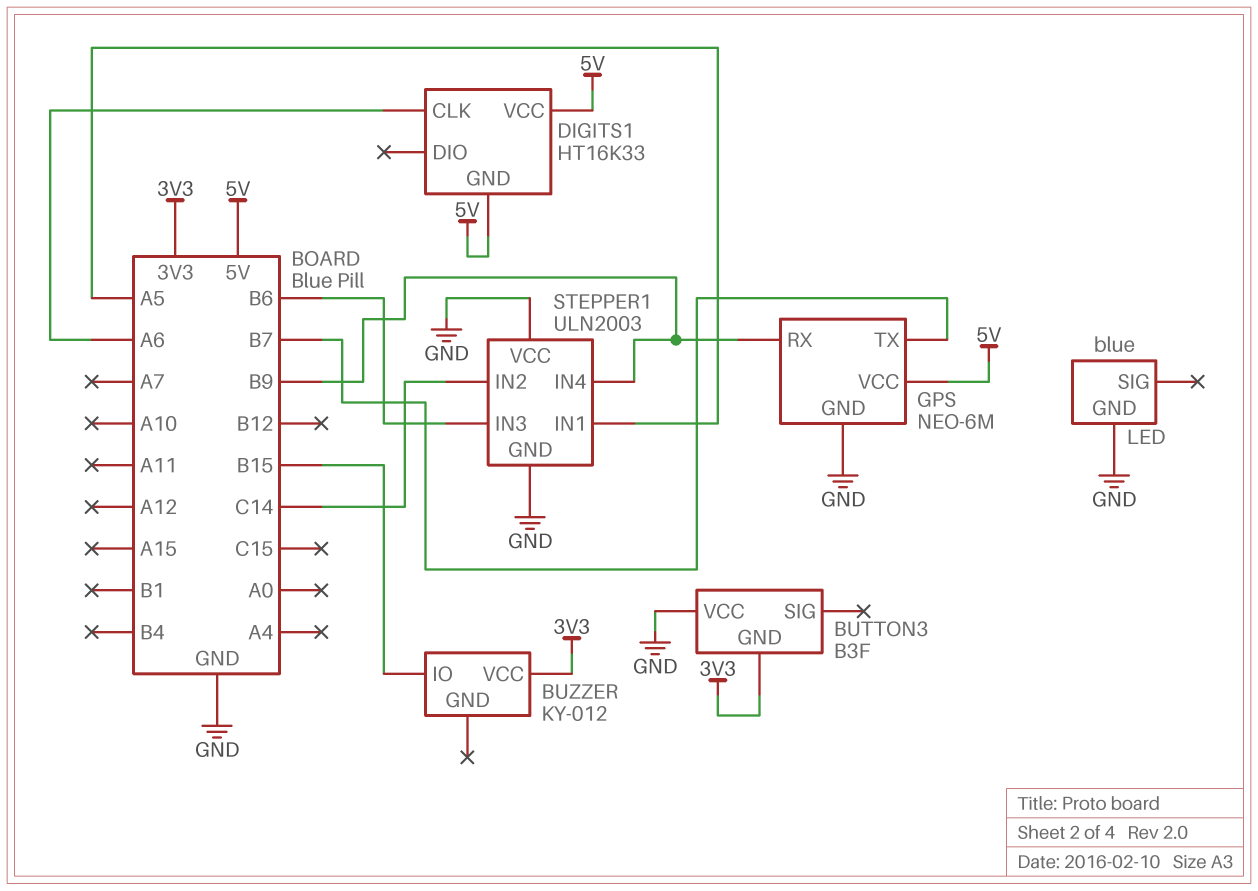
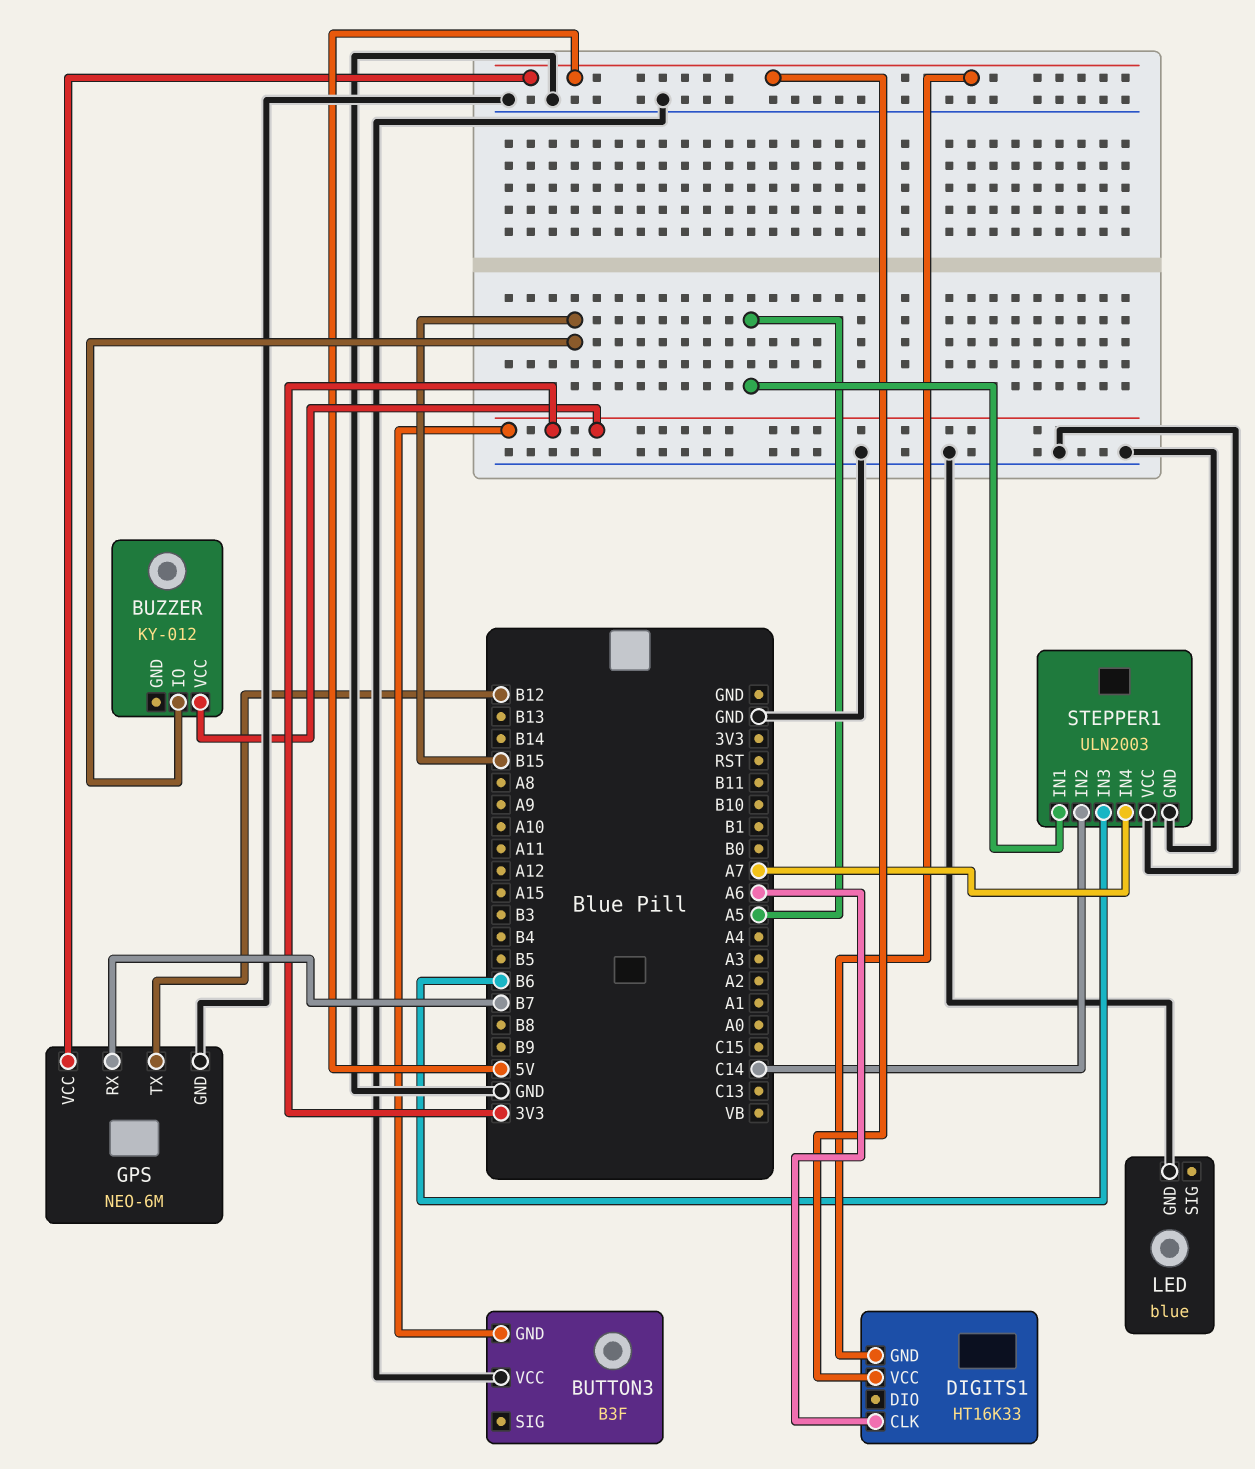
GPS pin RX: B9 -> B7
GPS pin TX: B7 -> B12
STEPPER1 pin IN4: B9 -> A7

